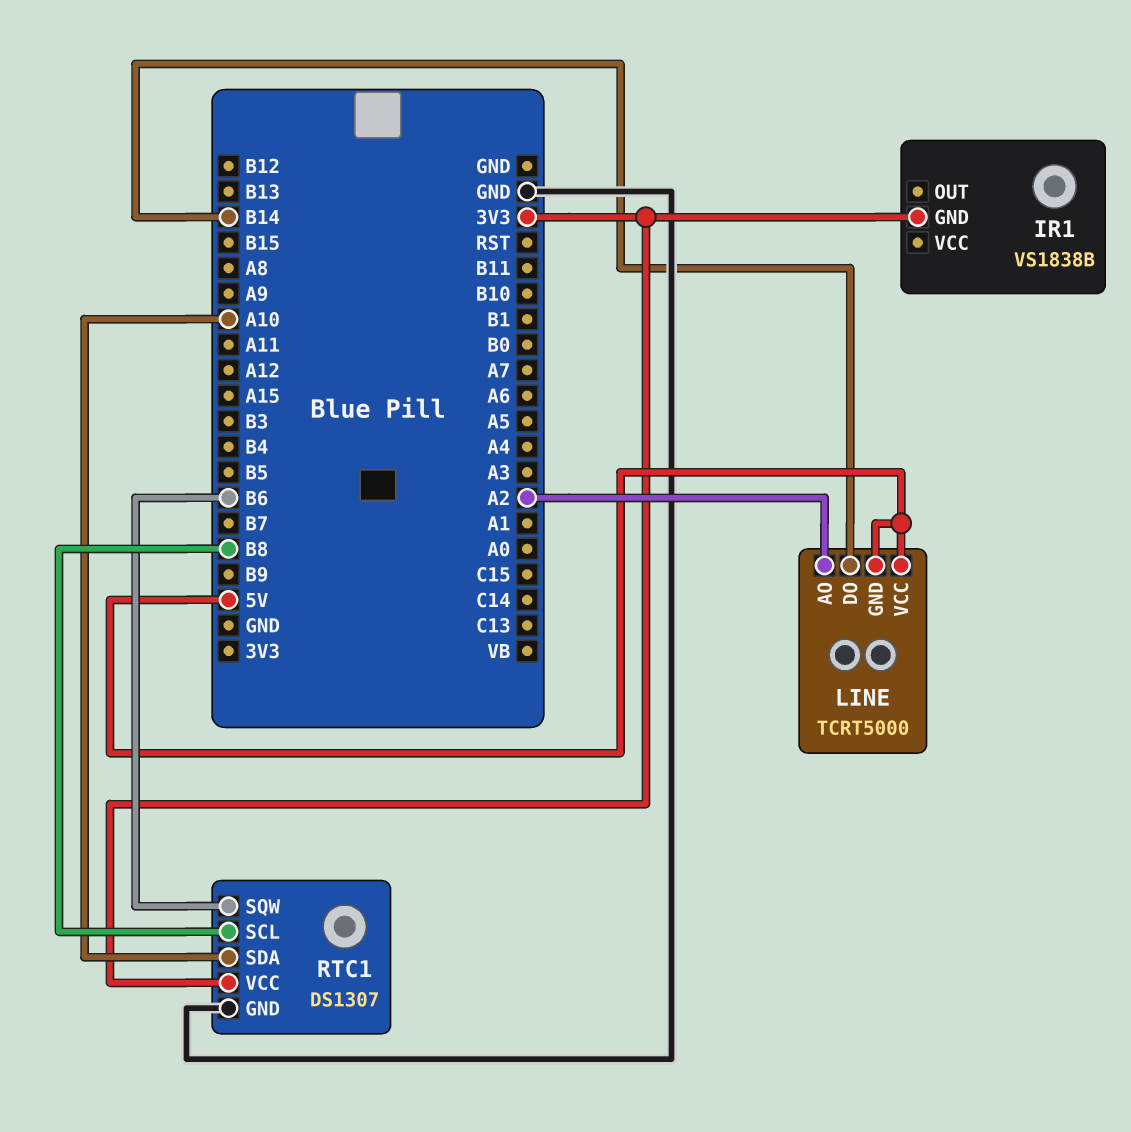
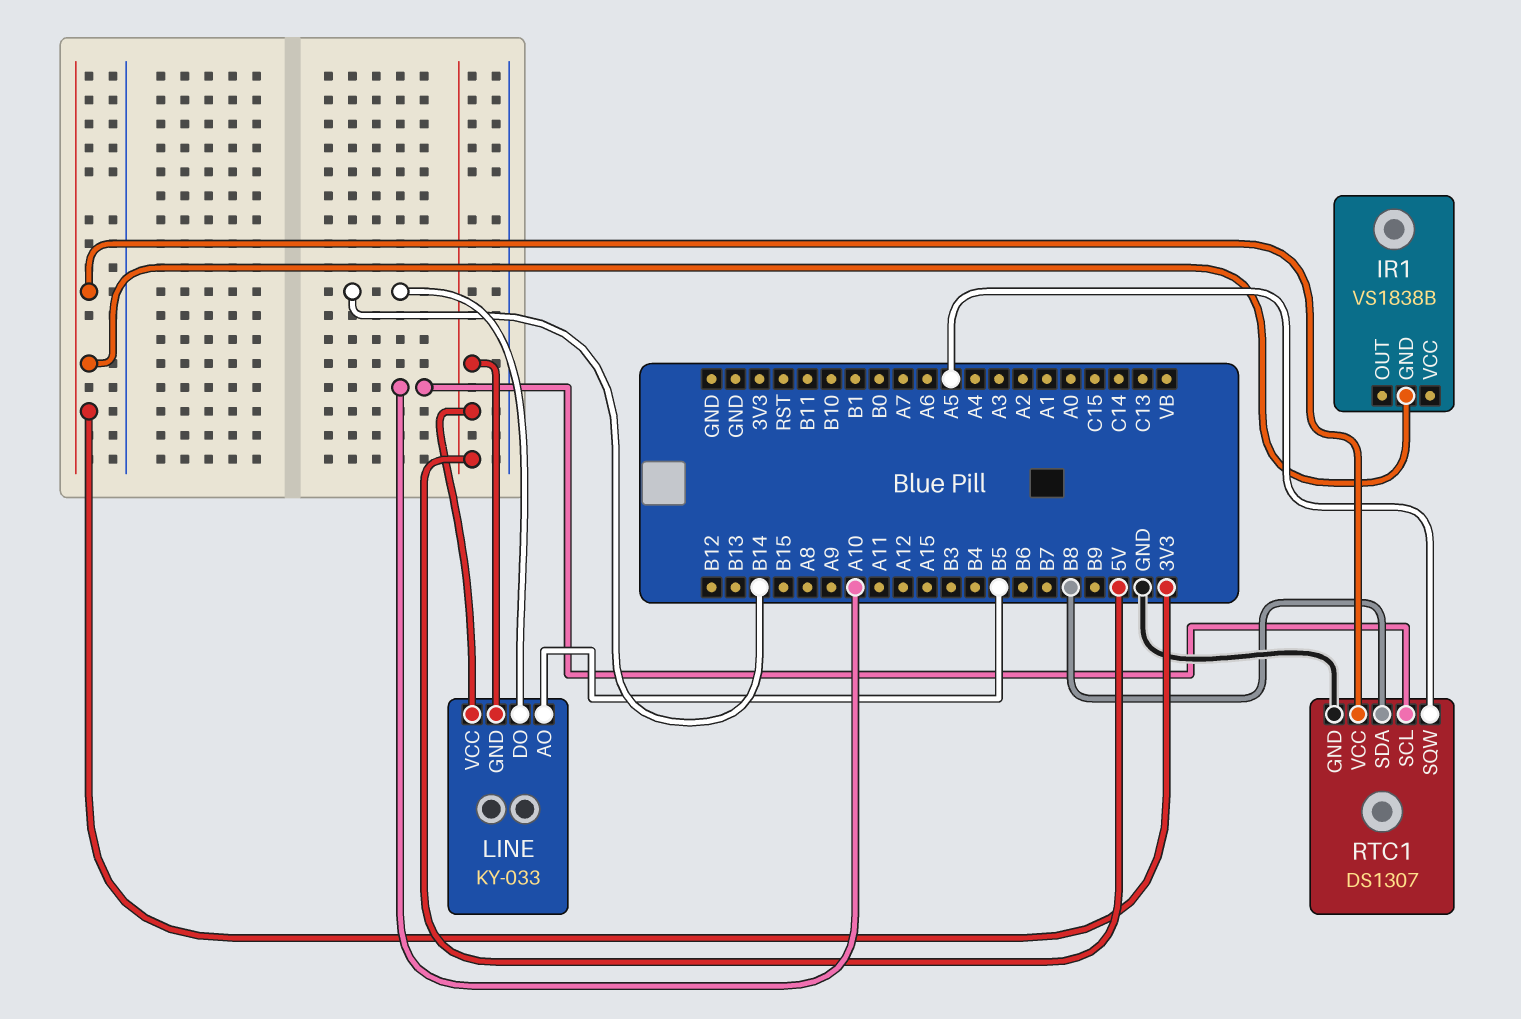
LINE: TCRT5000 -> KY-033
LINE pin AO: A2 -> B5
RTC1 pin SCL: B8 -> A10
RTC1 pin SDA: A10 -> B8
RTC1 pin SQW: B6 -> A5

